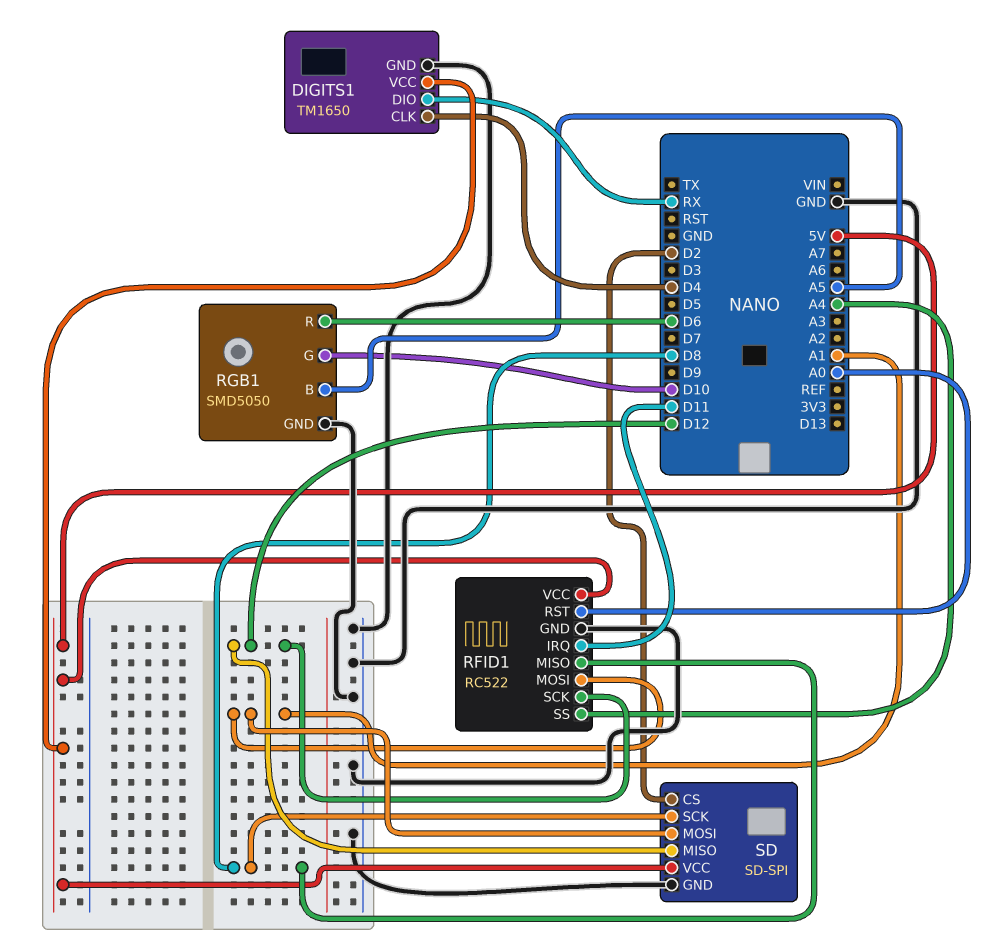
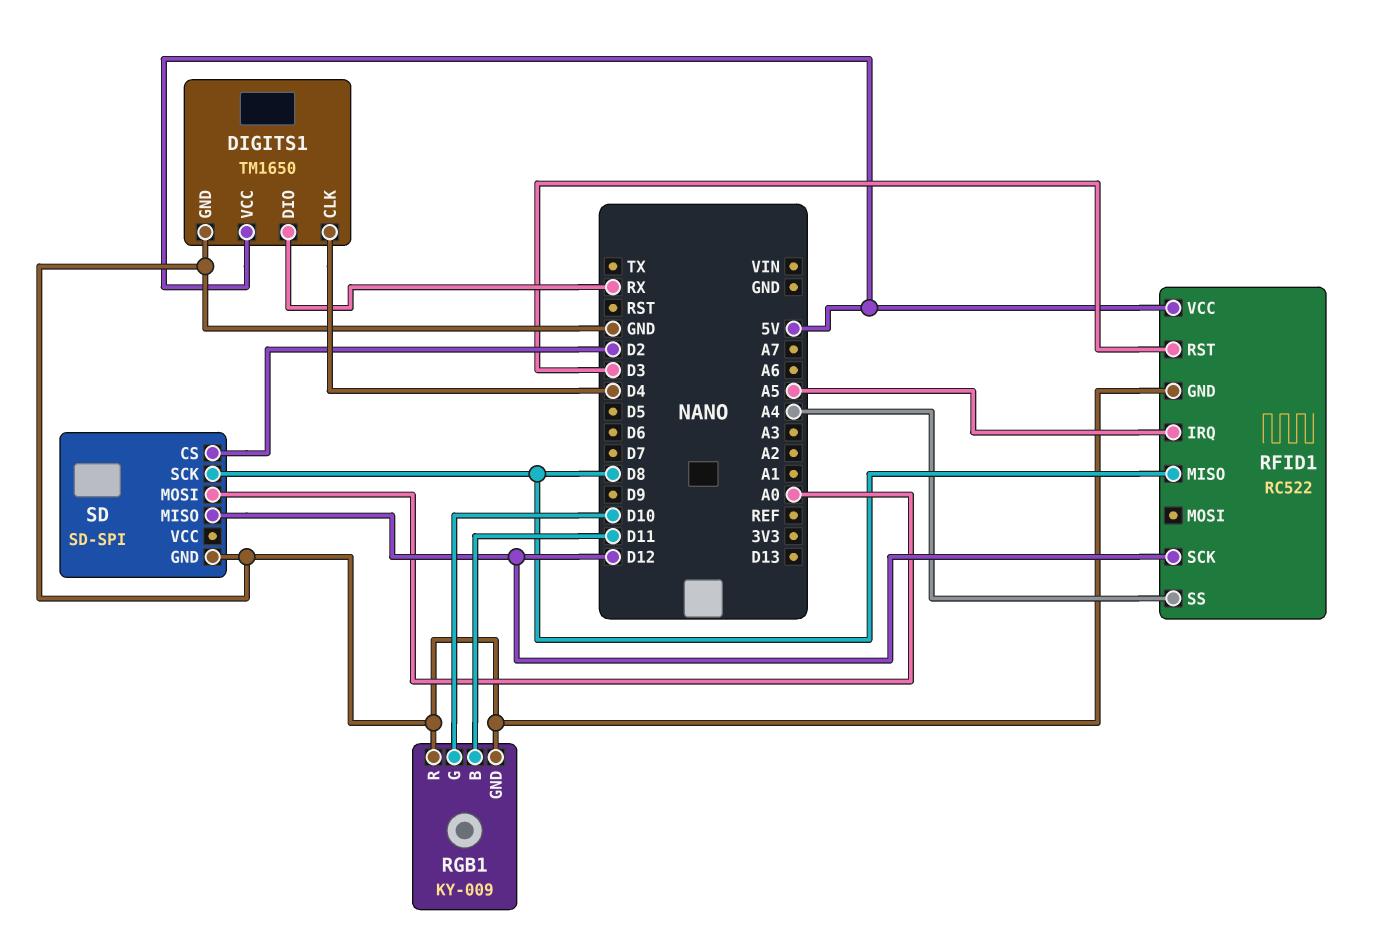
RFID1 pin IRQ: D11 -> A5
RFID1 pin MOSI: A1 -> none
RFID1 pin RST: A0 -> D3
RGB1: SMD5050 -> KY-009
RGB1 pin B: A5 -> D11
RGB1 pin R: D6 -> GND
SD pin MOSI: A1 -> A0
SD pin VCC: 5V -> none

